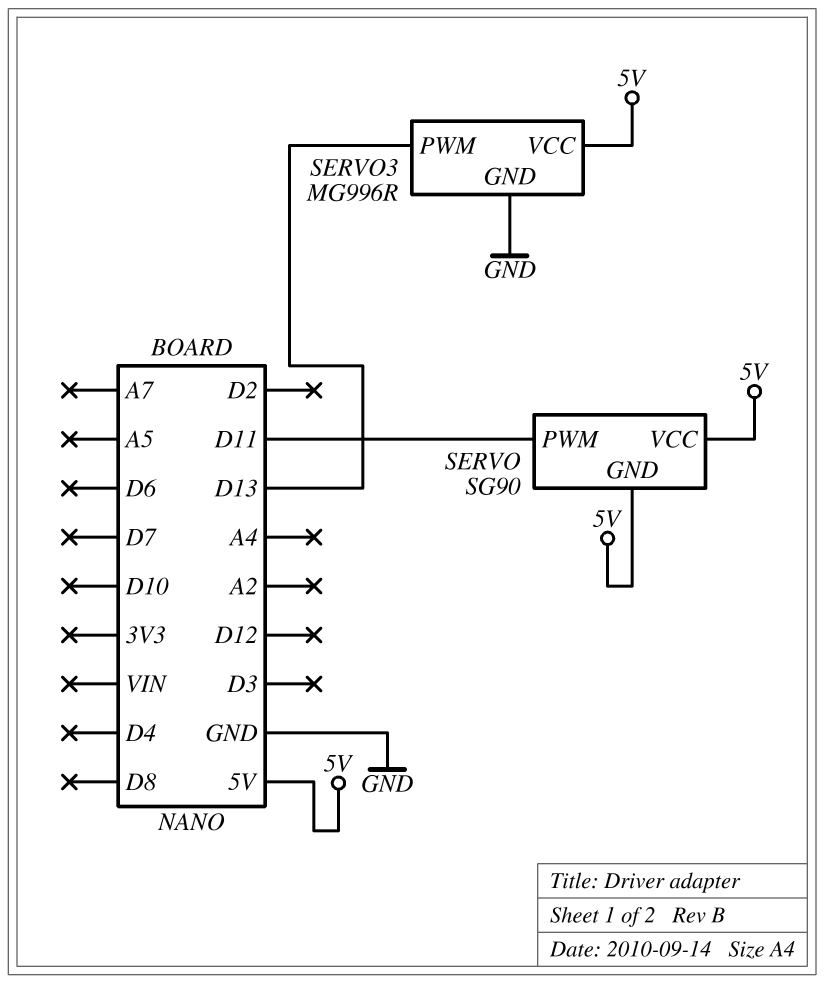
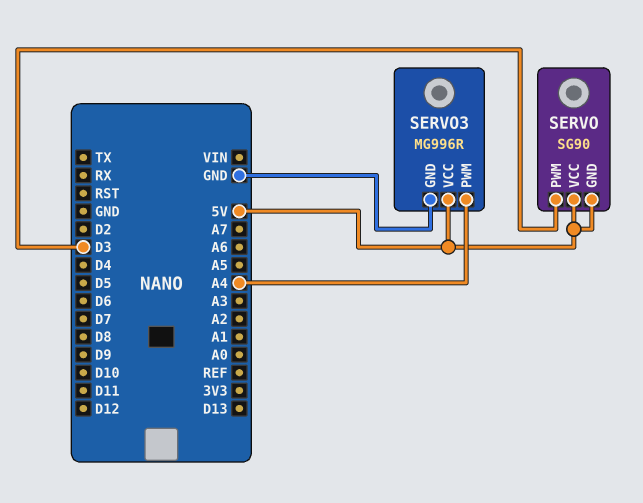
SERVO pin PWM: D11 -> D3
SERVO3 pin PWM: D13 -> A4

